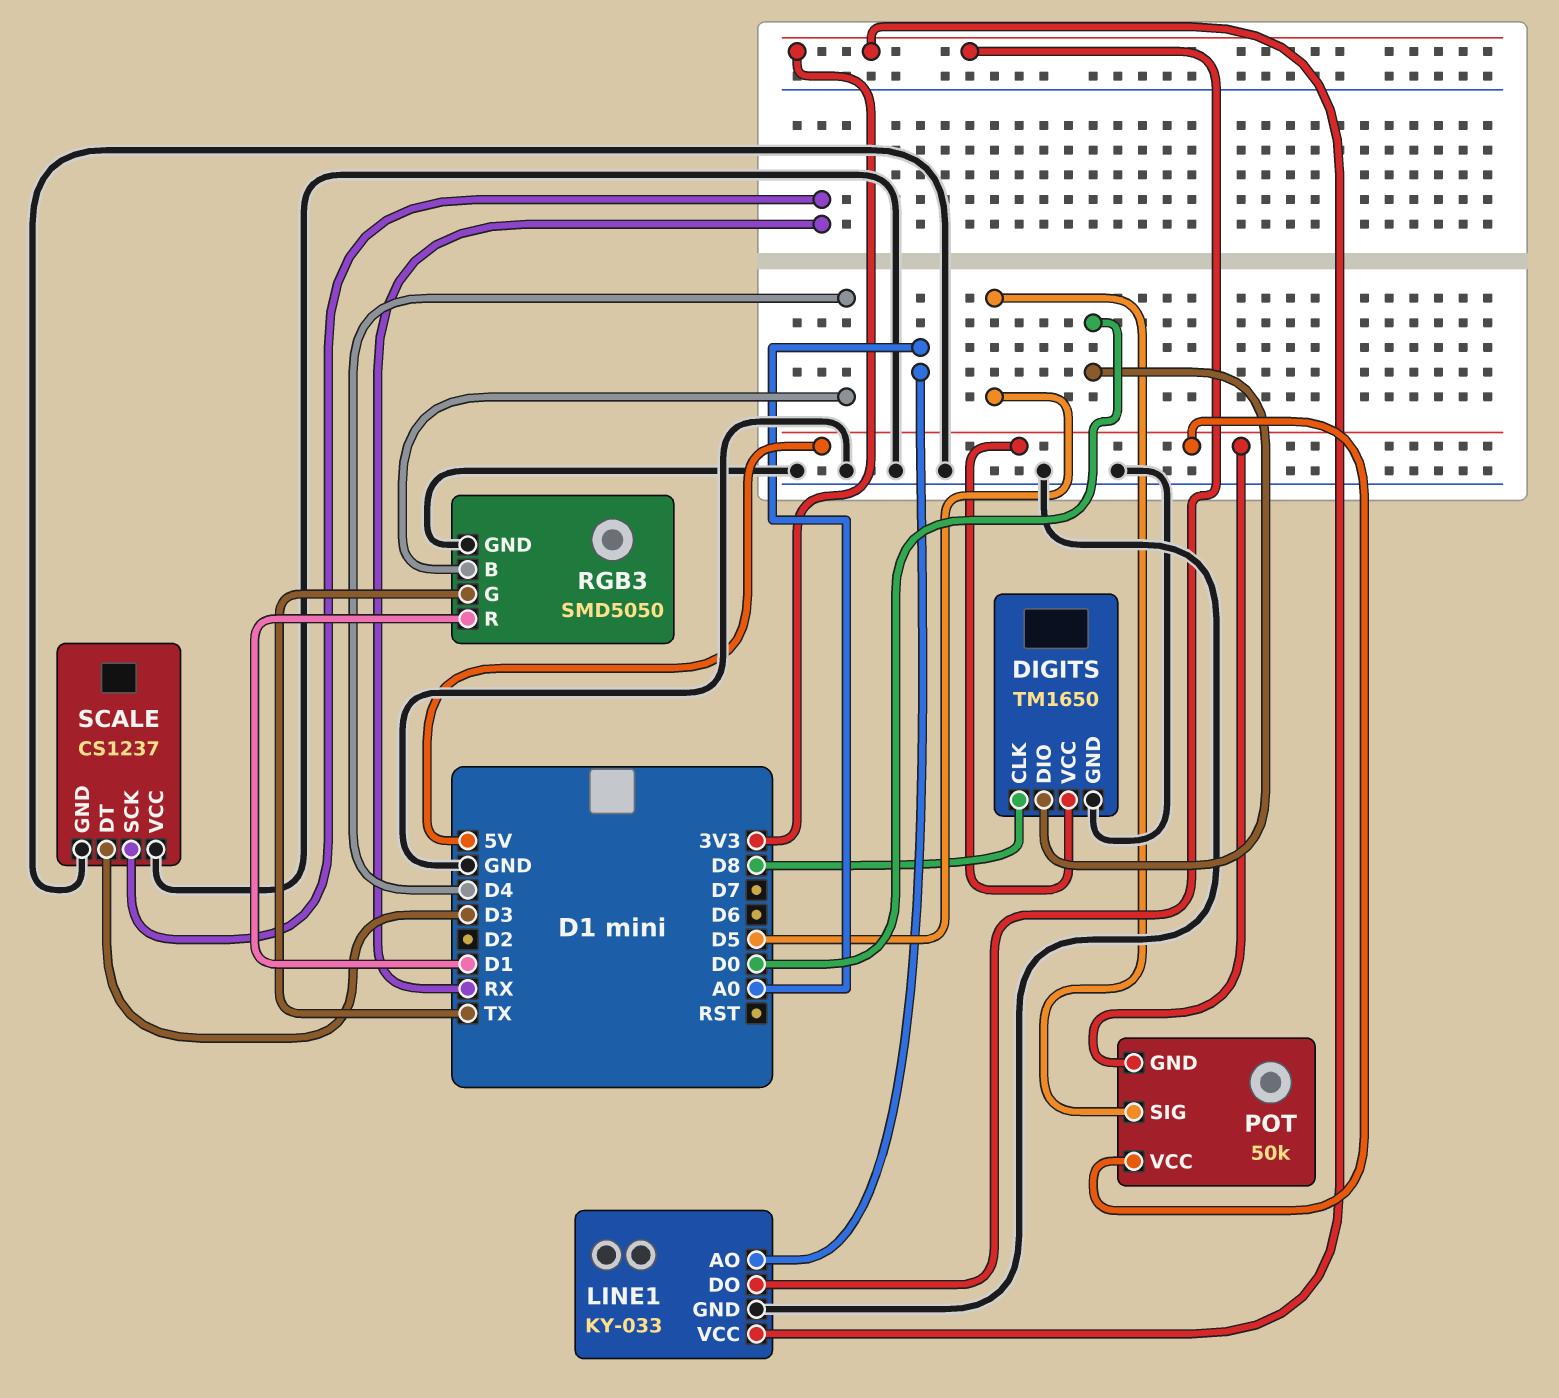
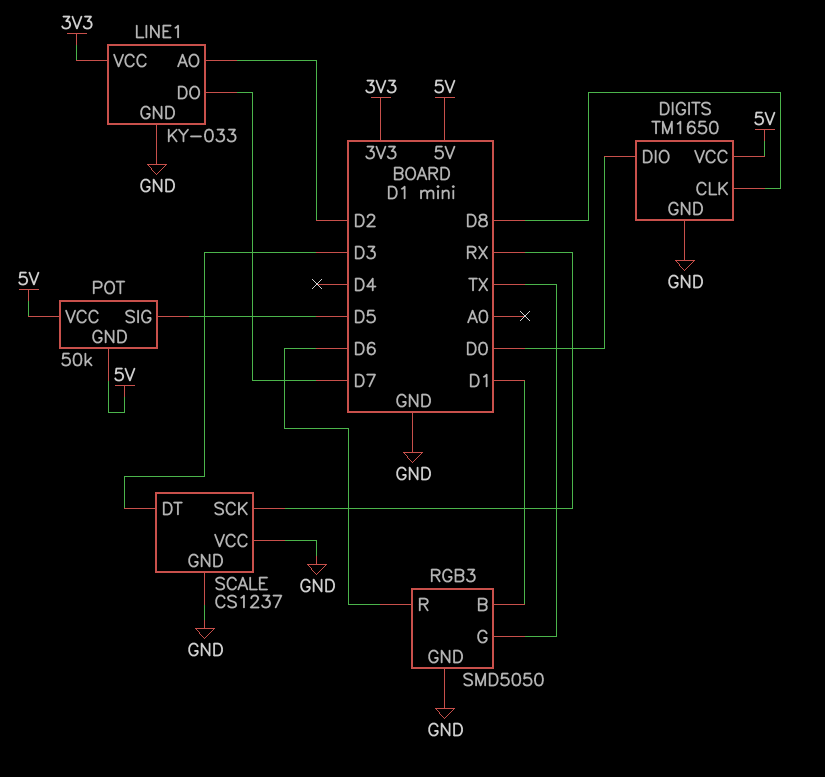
LINE1 pin AO: A0 -> D2
LINE1 pin DO: 3V3 -> D7
RGB3 pin B: D4 -> D1
RGB3 pin R: D1 -> D6

